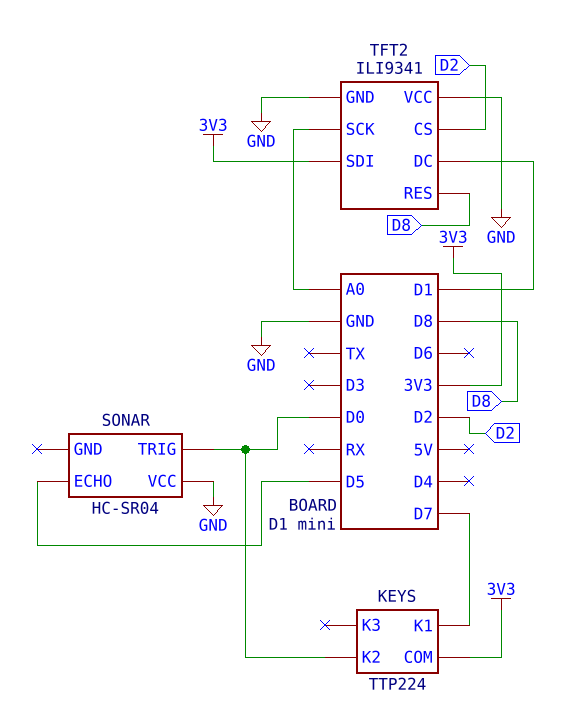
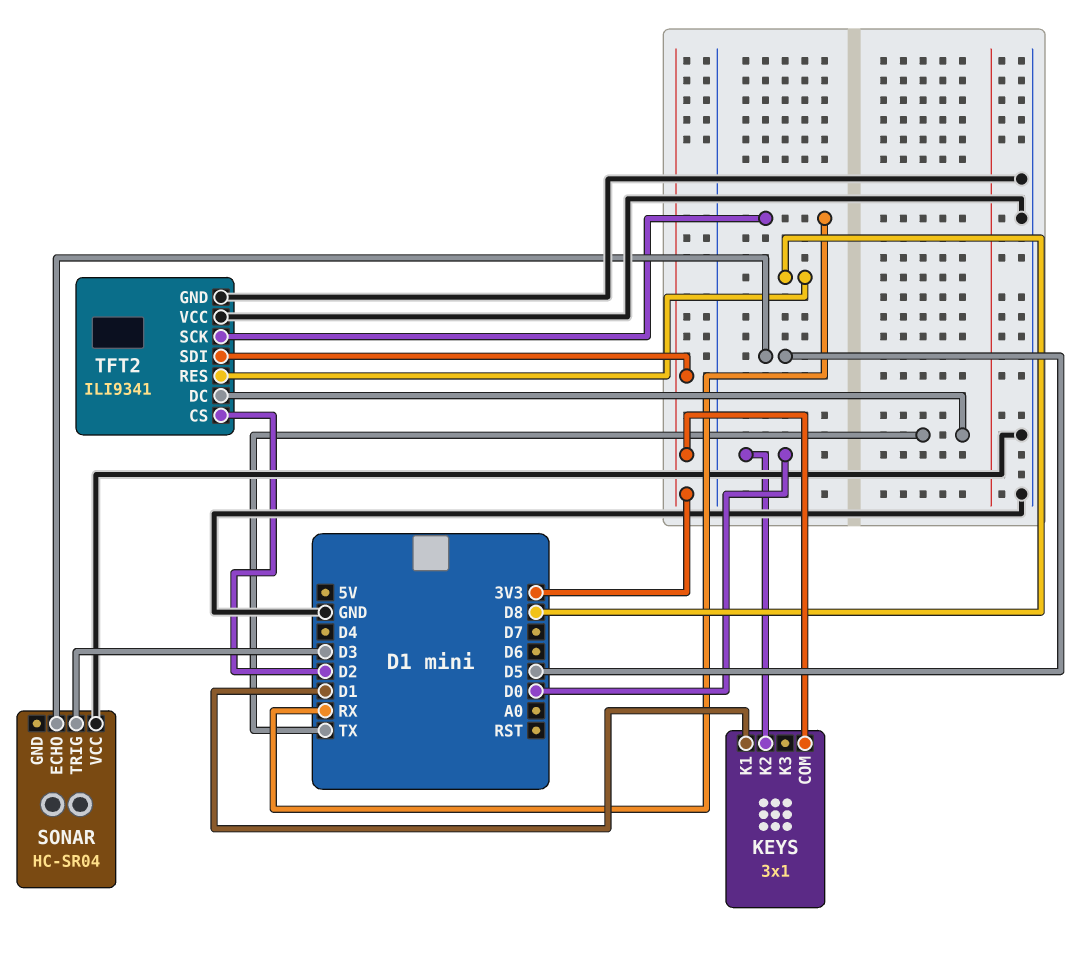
KEYS: TTP224 -> 3x1
KEYS pin K1: D7 -> D1
SONAR pin TRIG: D0 -> D3
TFT2 pin DC: D1 -> TX
TFT2 pin SCK: A0 -> RX

